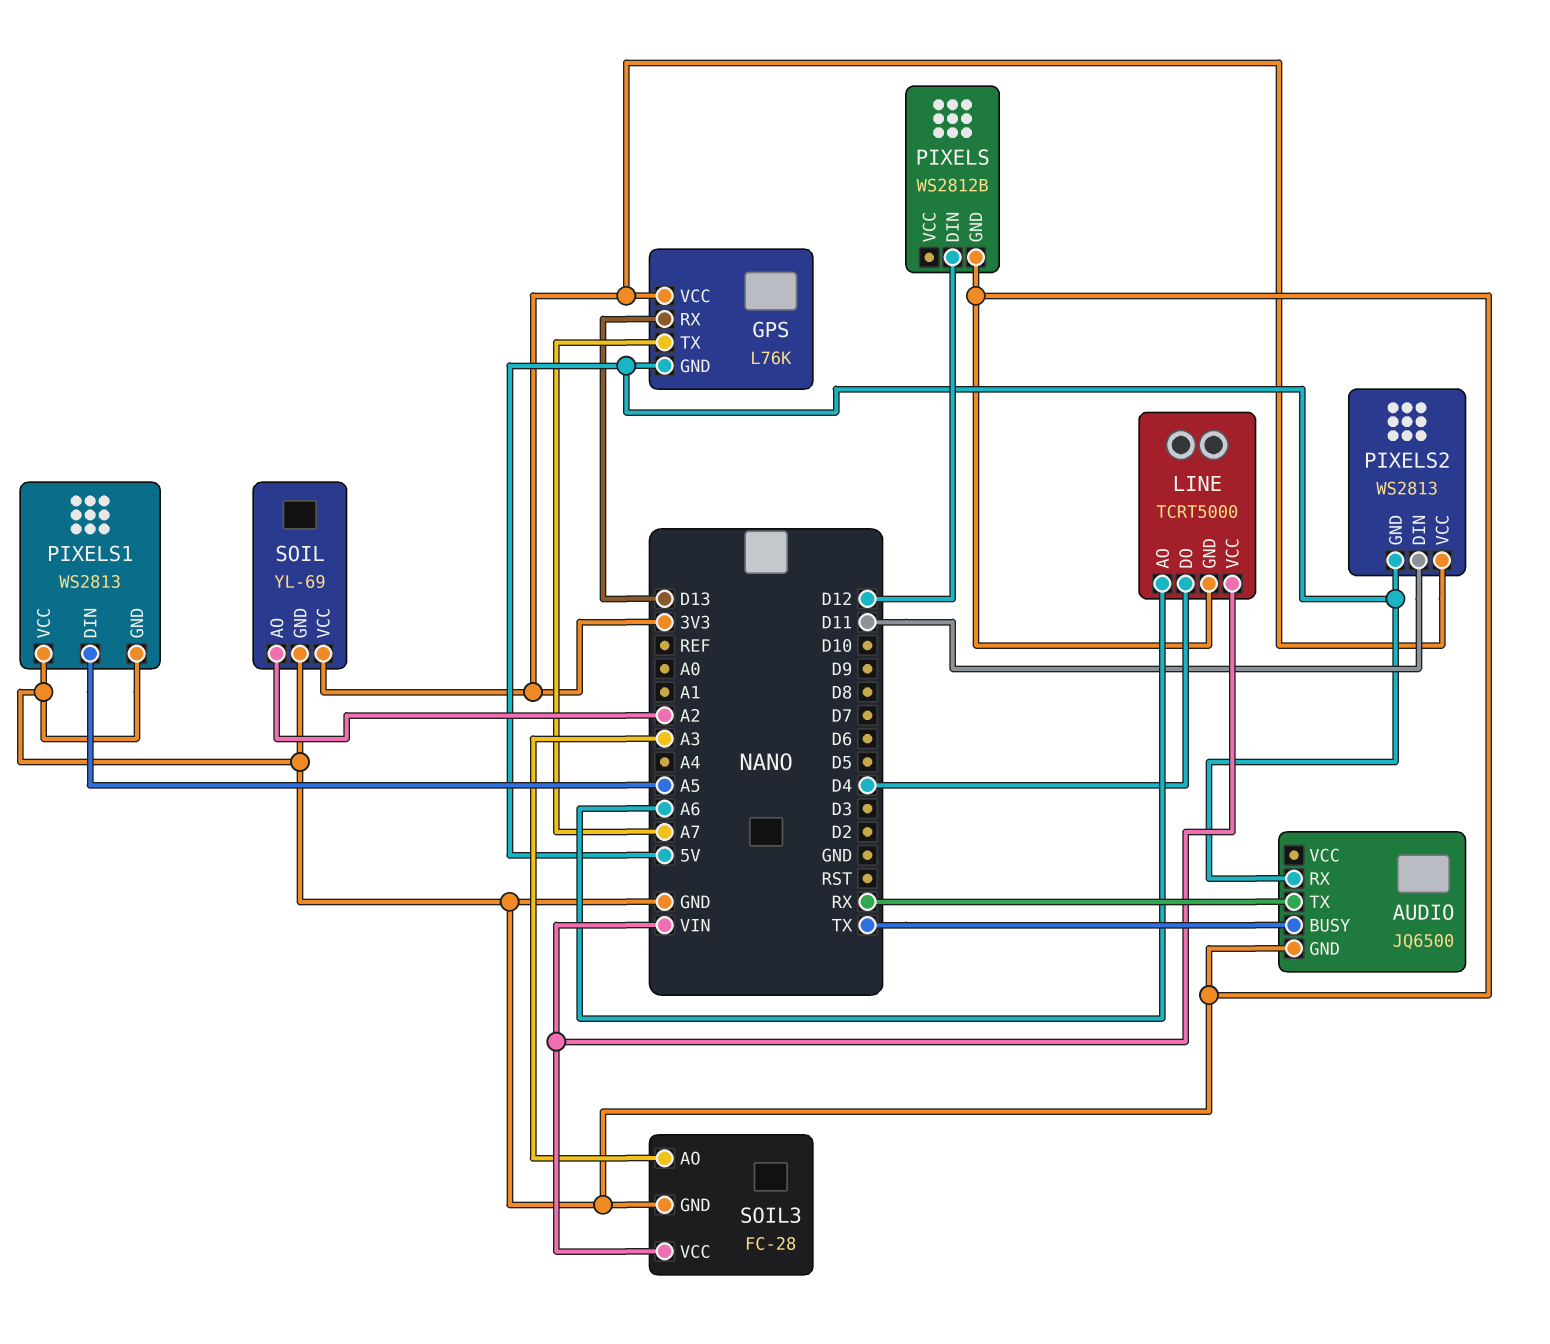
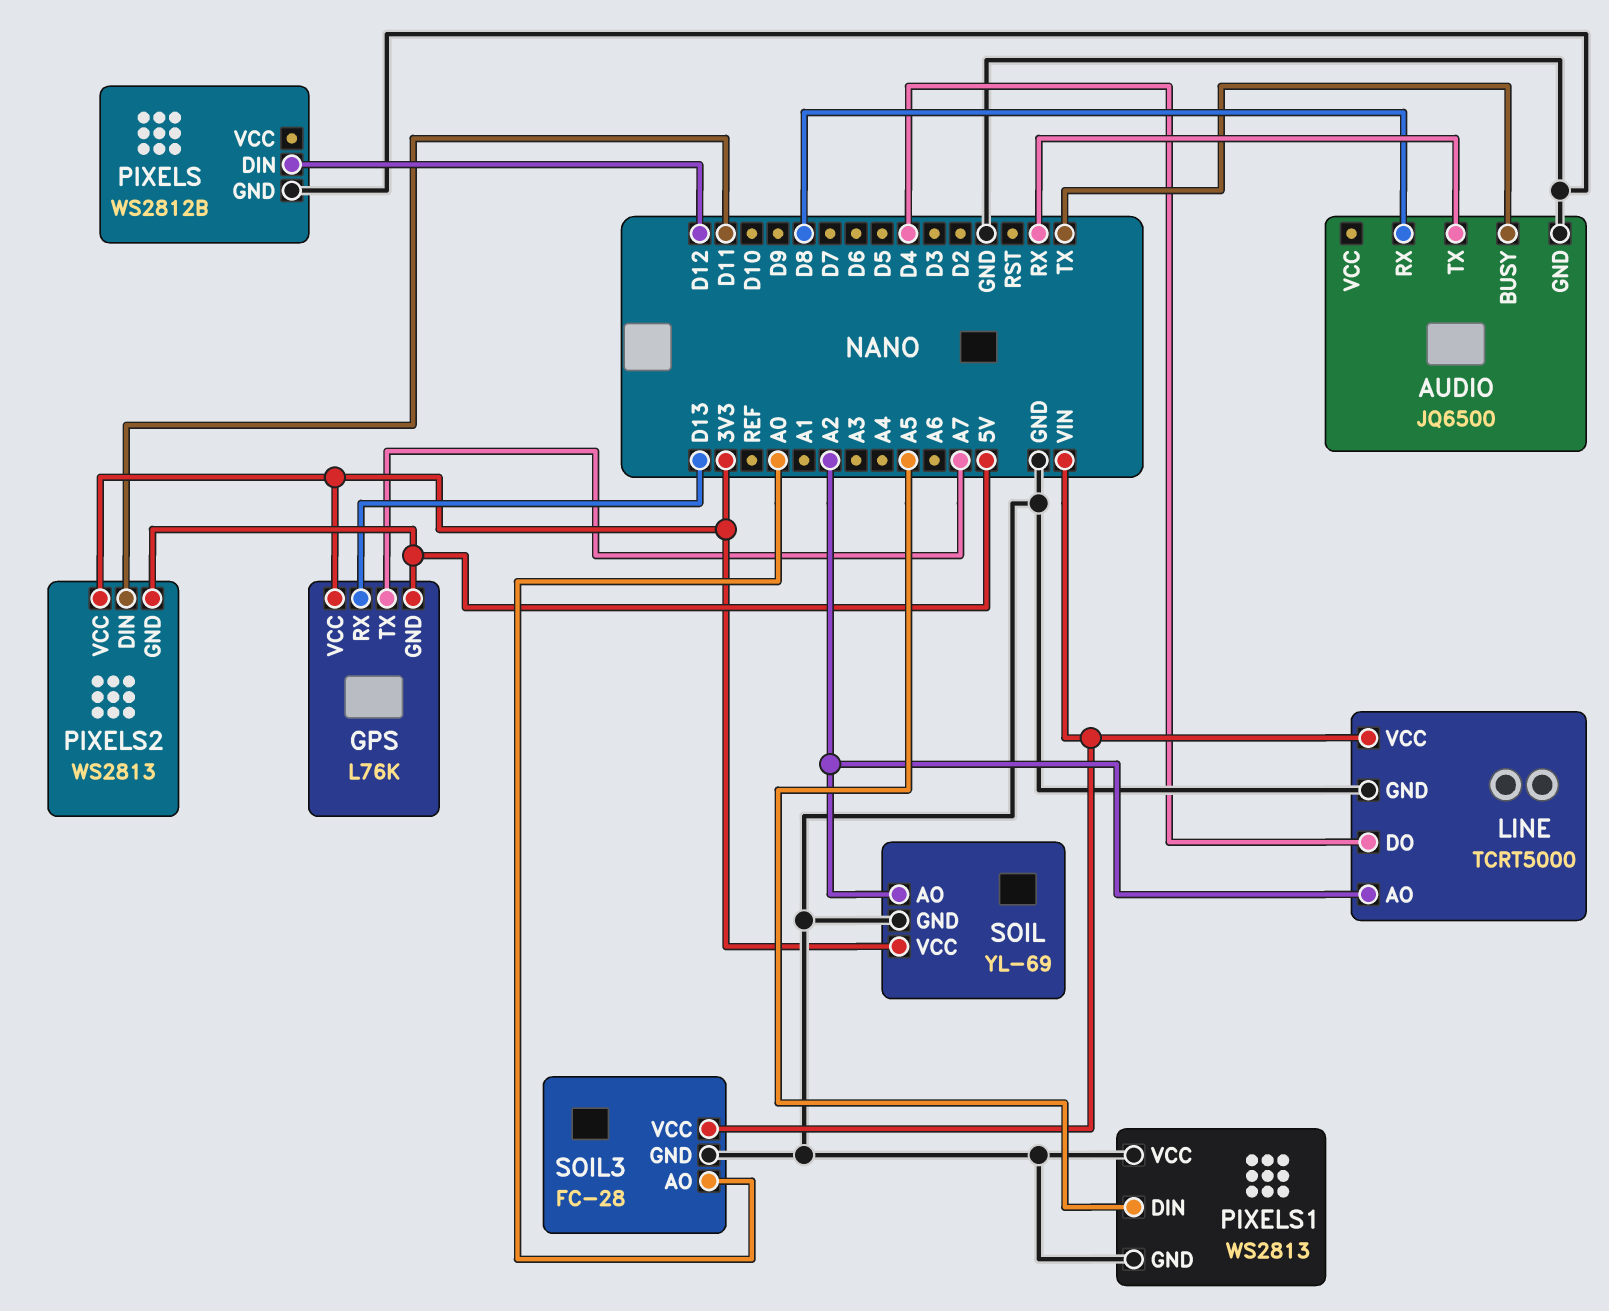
AUDIO pin RX: 5V -> D8
LINE pin AO: A6 -> A2
SOIL3 pin AO: A3 -> A0

